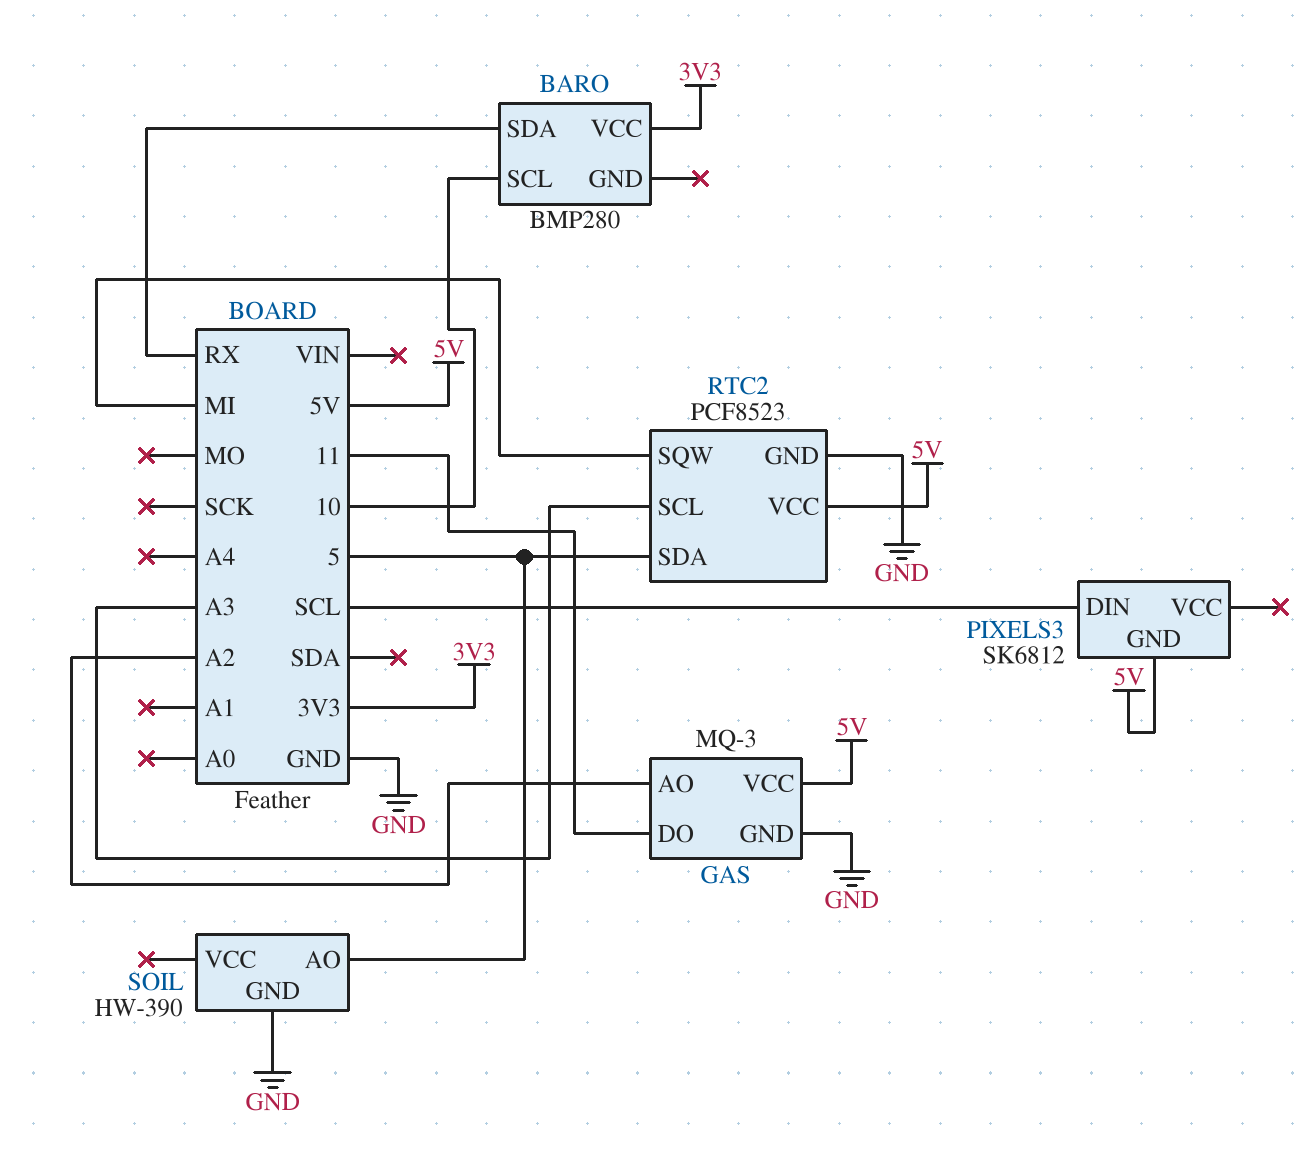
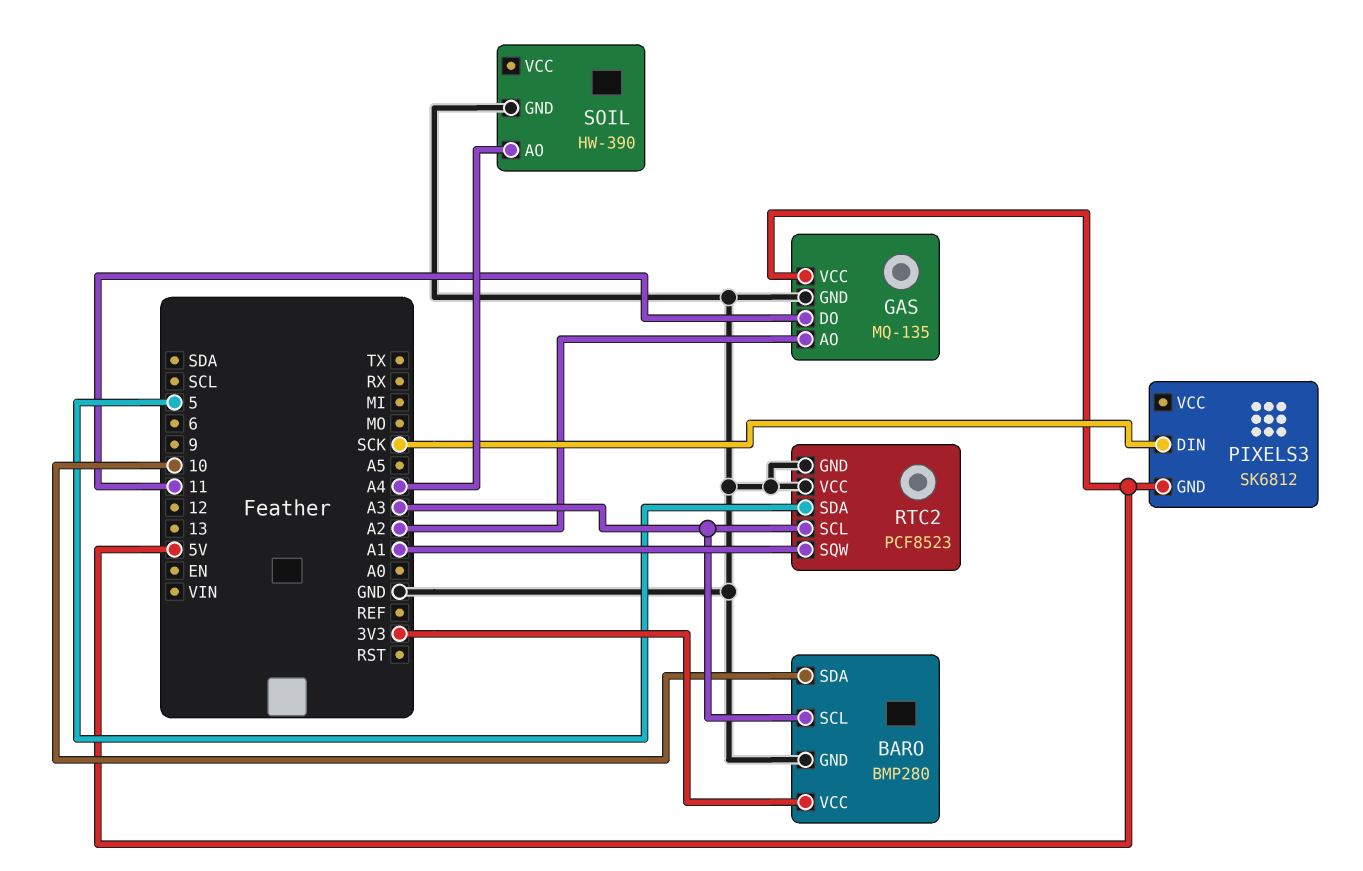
BARO pin GND: none -> GND
BARO pin SCL: 10 -> A3
BARO pin SDA: RX -> 10
GAS: MQ-3 -> MQ-135
PIXELS3 pin DIN: SCL -> SCK
RTC2 pin SQW: MI -> A1
RTC2 pin VCC: 5V -> GND
SOIL pin AO: 5 -> A4

